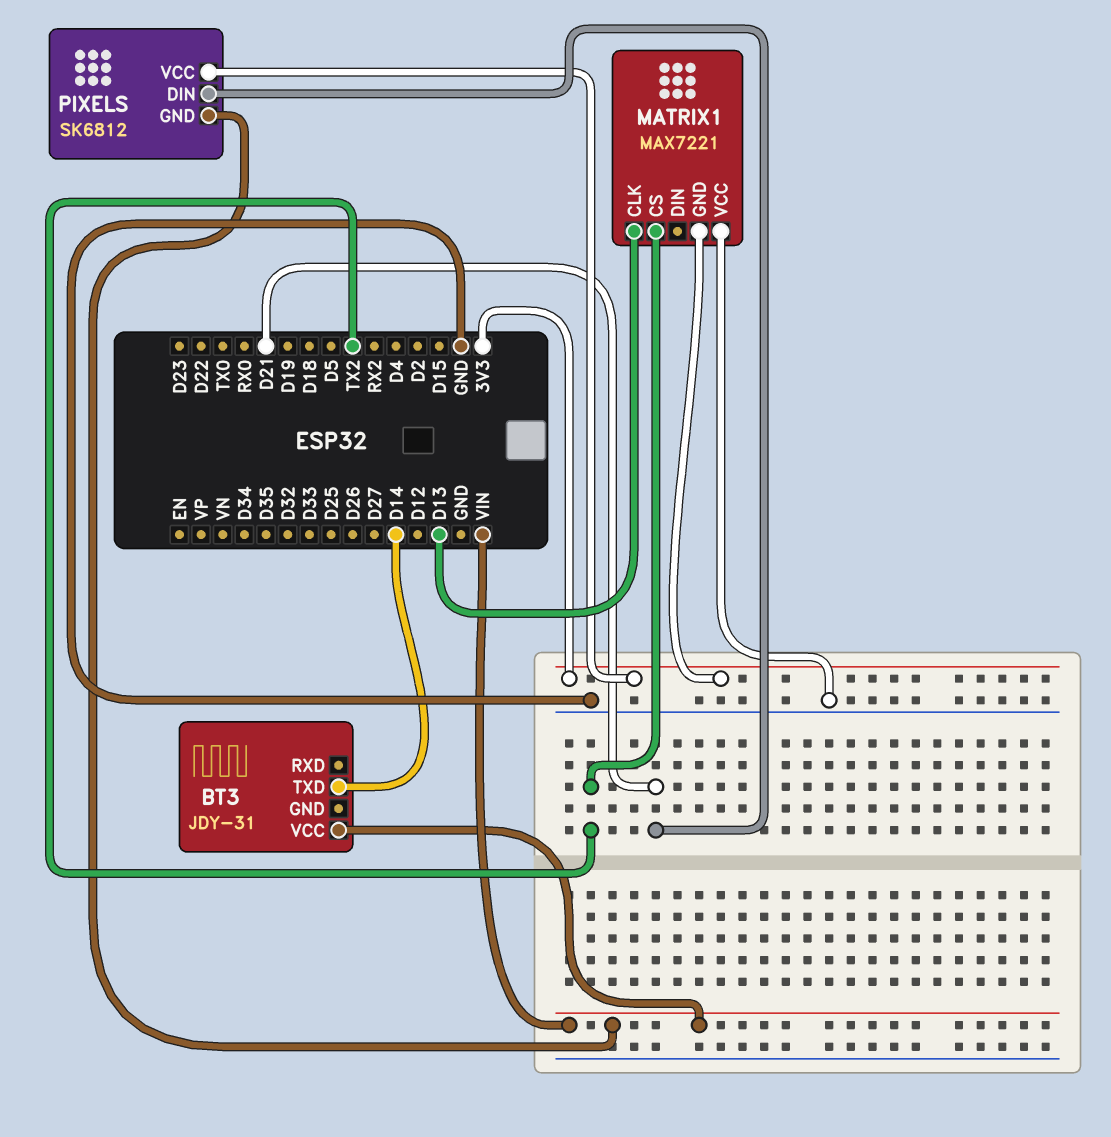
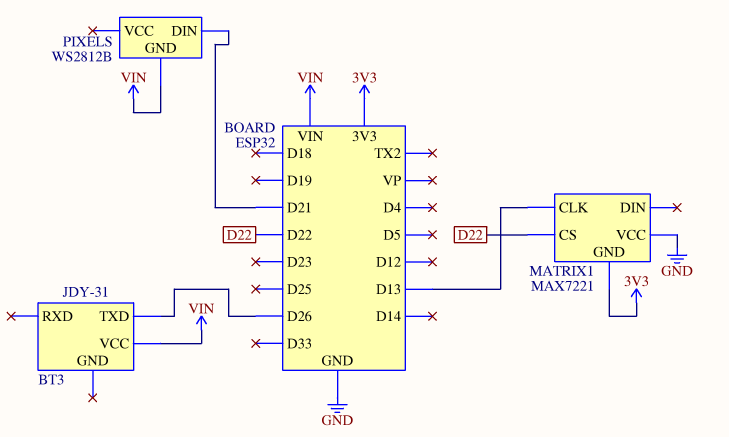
BT3 pin TXD: D14 -> D26
MATRIX1 pin CS: TX2 -> D22
PIXELS: SK6812 -> WS2812B
PIXELS pin VCC: 3V3 -> none

